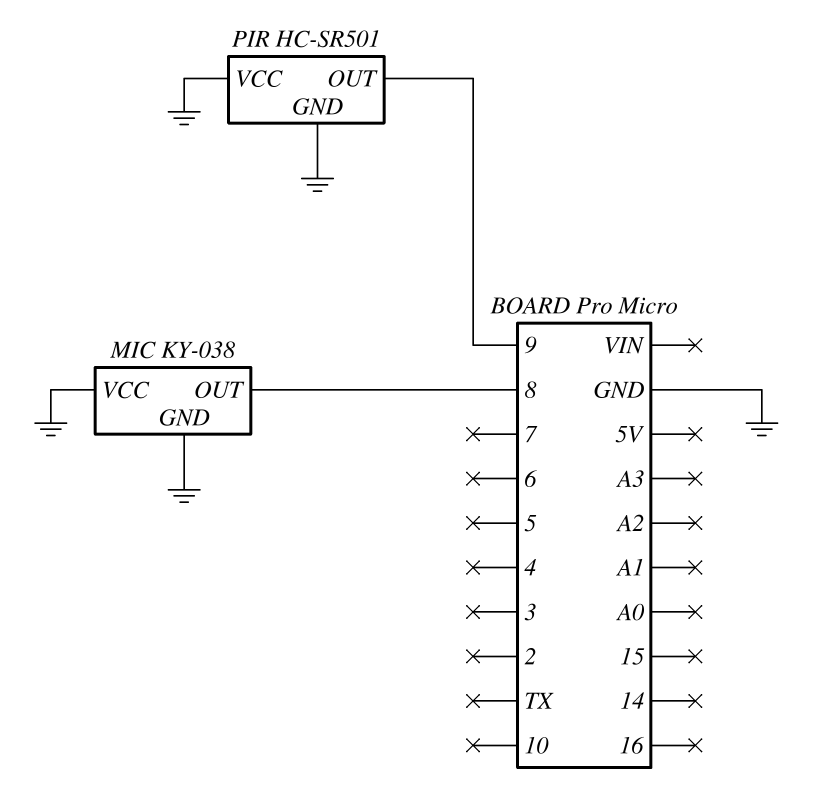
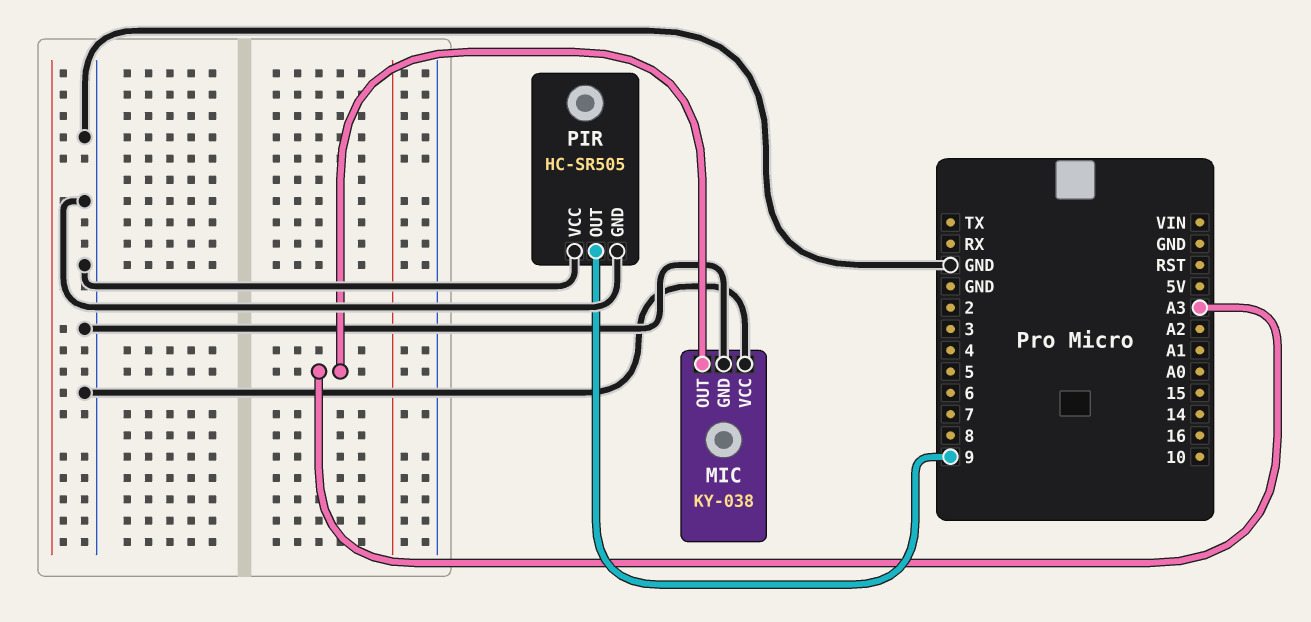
MIC pin OUT: 8 -> A3
PIR: HC-SR501 -> HC-SR505

